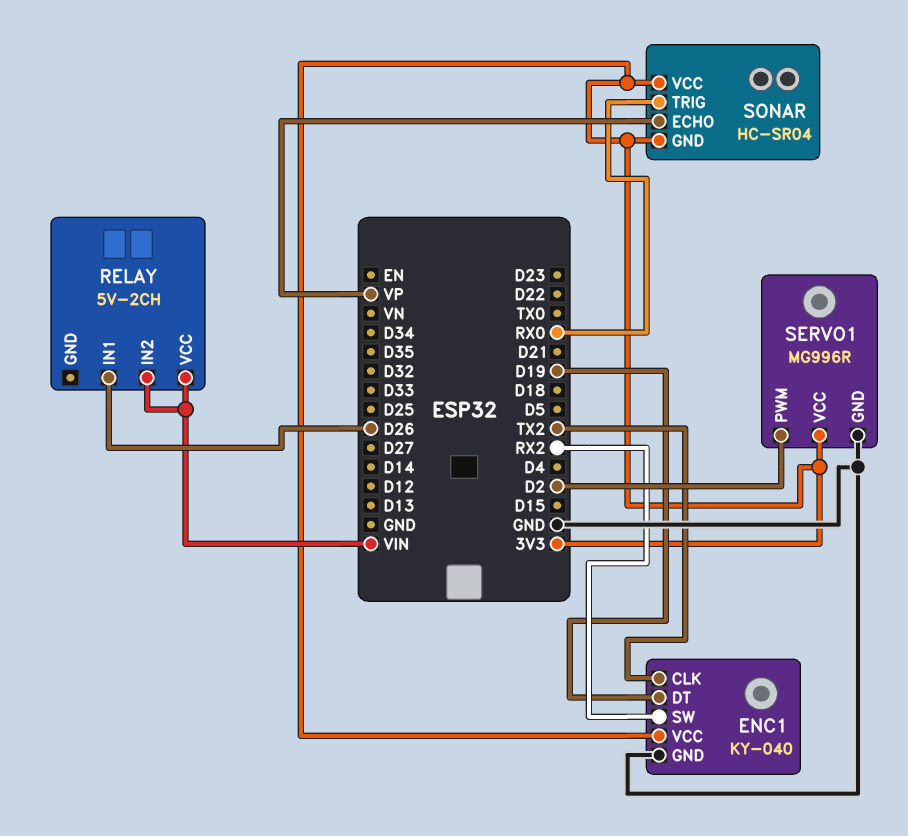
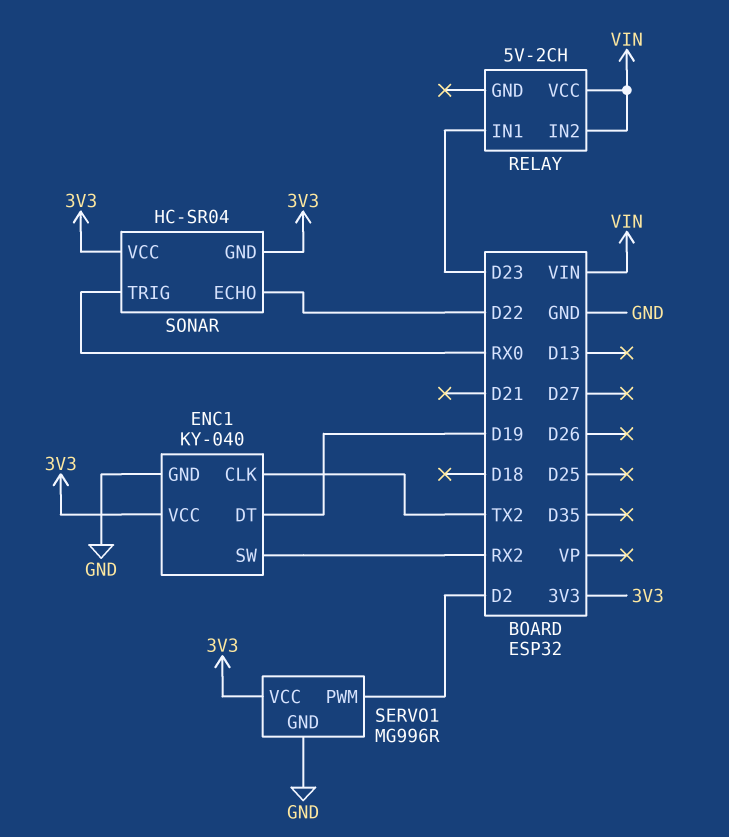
RELAY pin IN1: D26 -> D23
SONAR pin ECHO: VP -> D22

